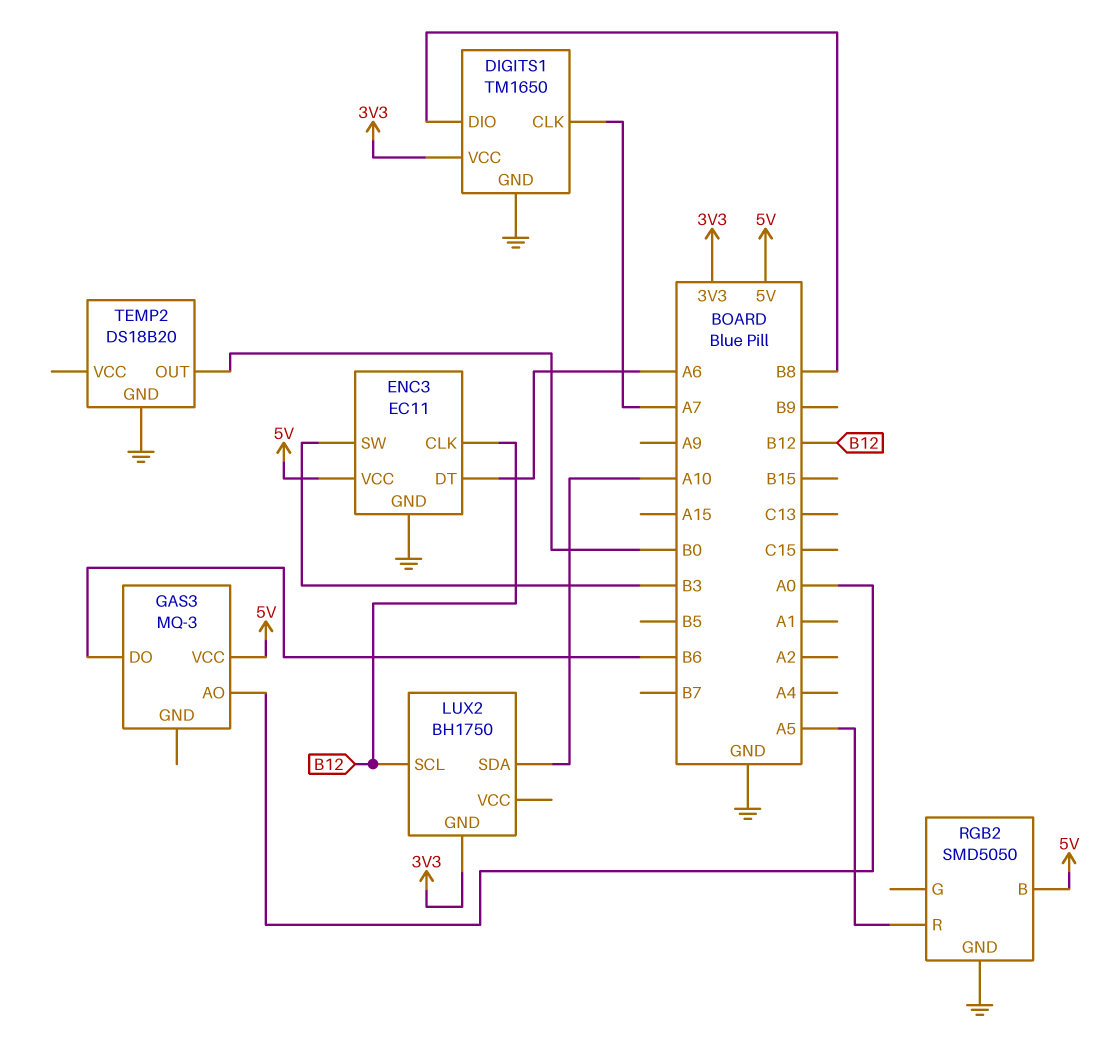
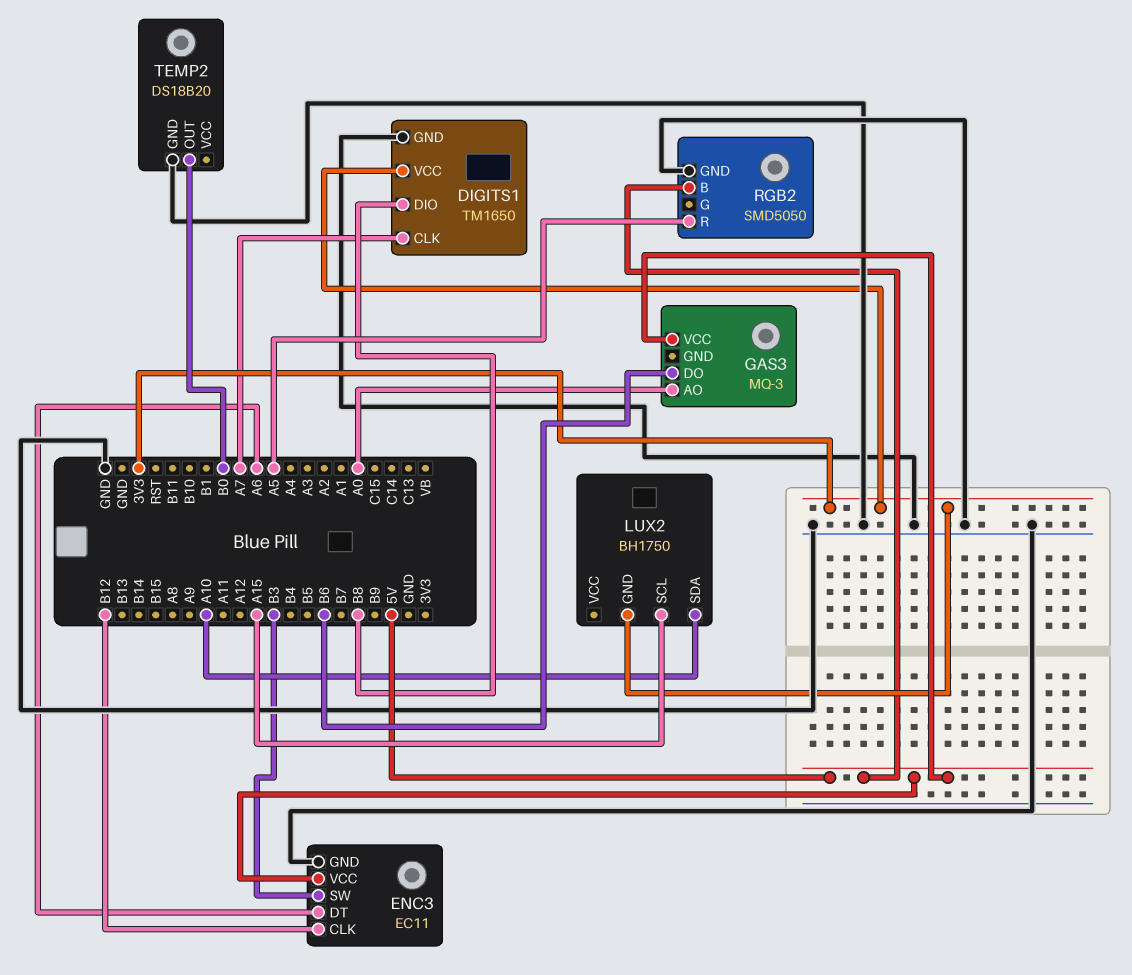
LUX2 pin SCL: B12 -> A15

